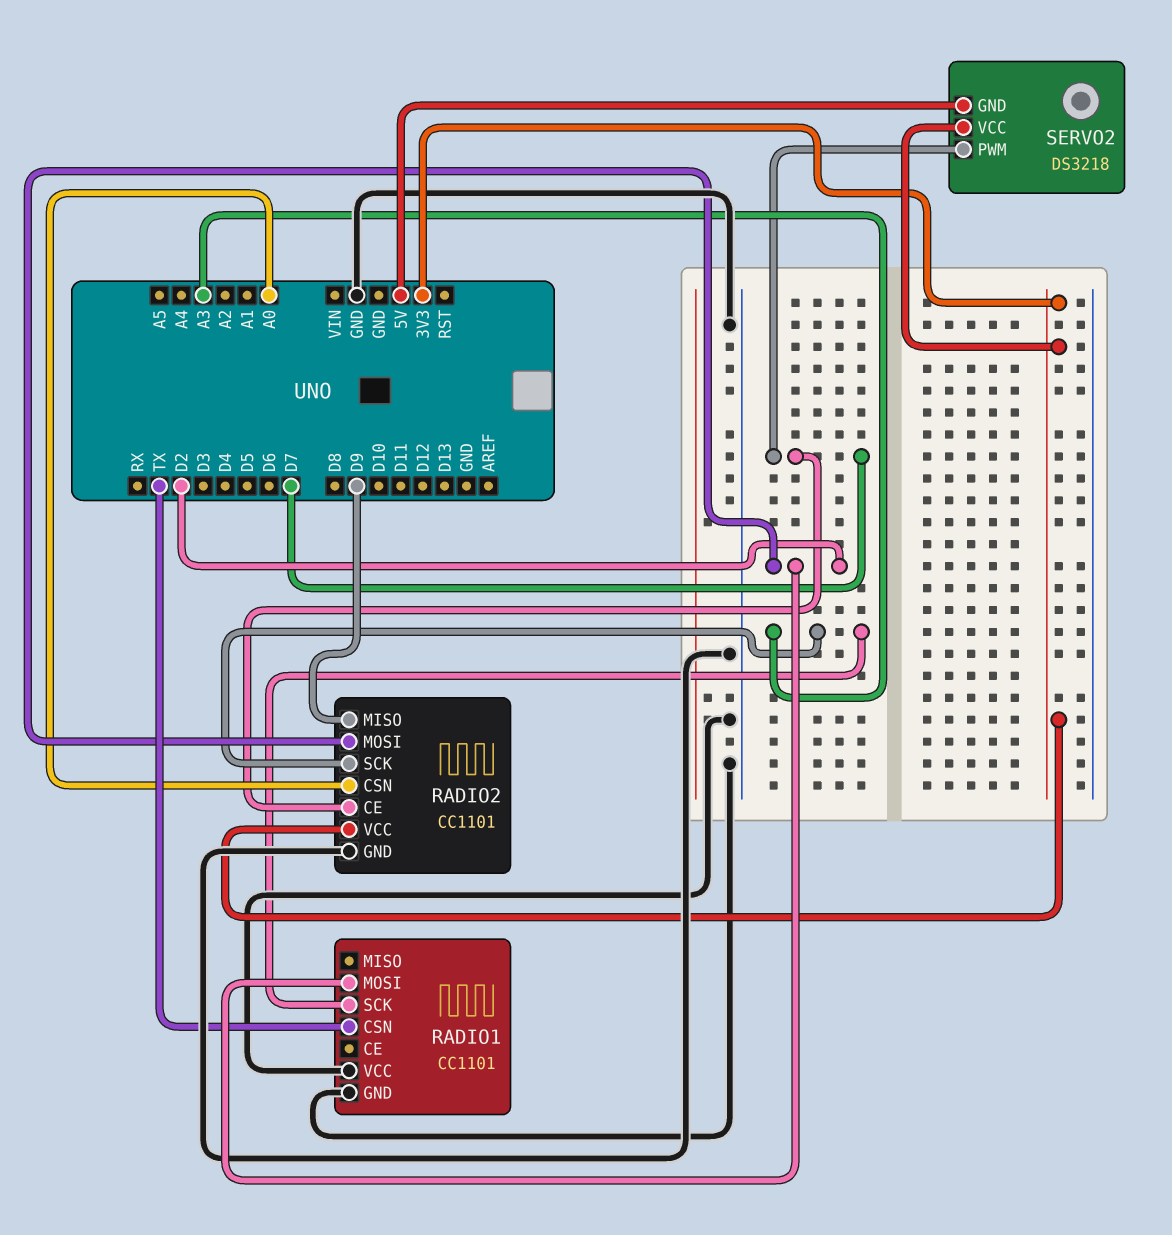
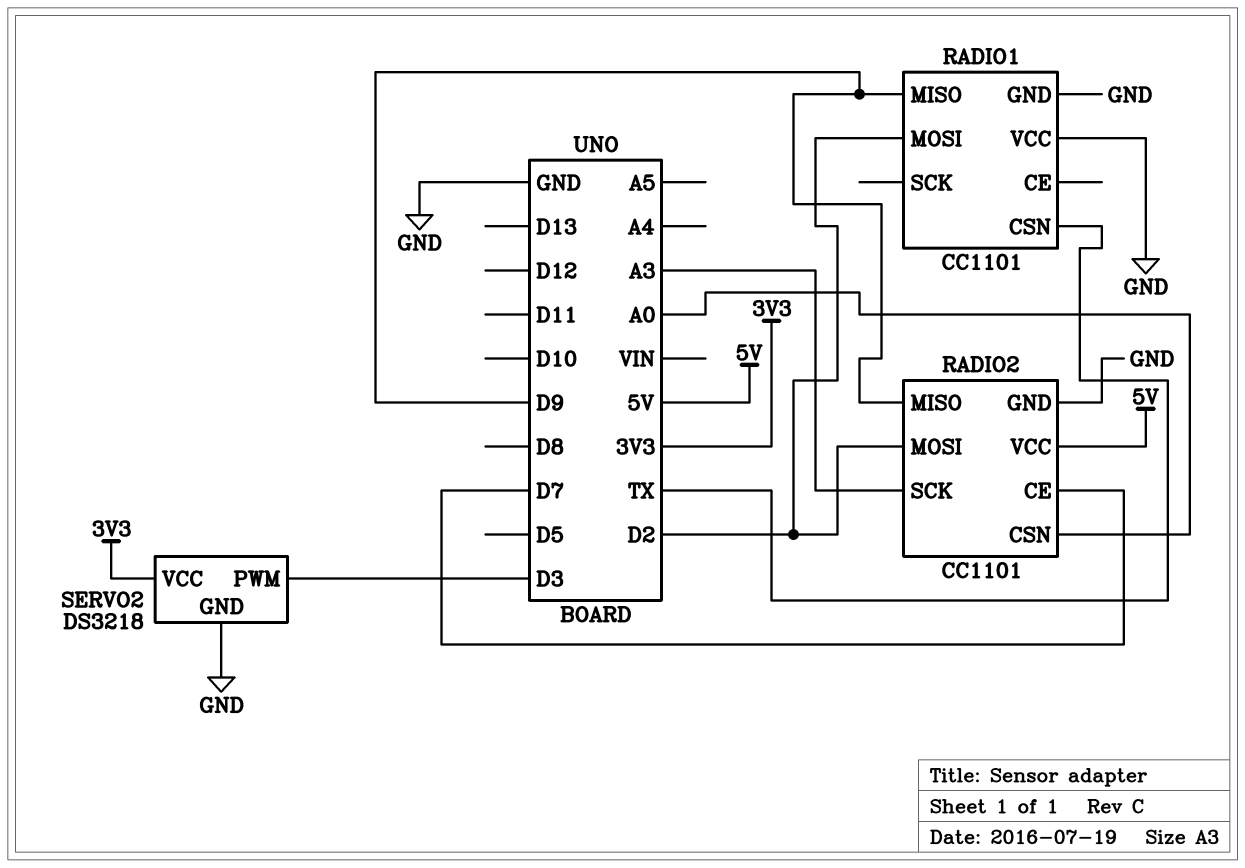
RADIO1 pin MISO: none -> D9
RADIO1 pin SCK: A3 -> none
RADIO2 pin VCC: 3V3 -> 5V
SERVO2 pin GND: 5V -> GND
SERVO2 pin PWM: D7 -> D3

